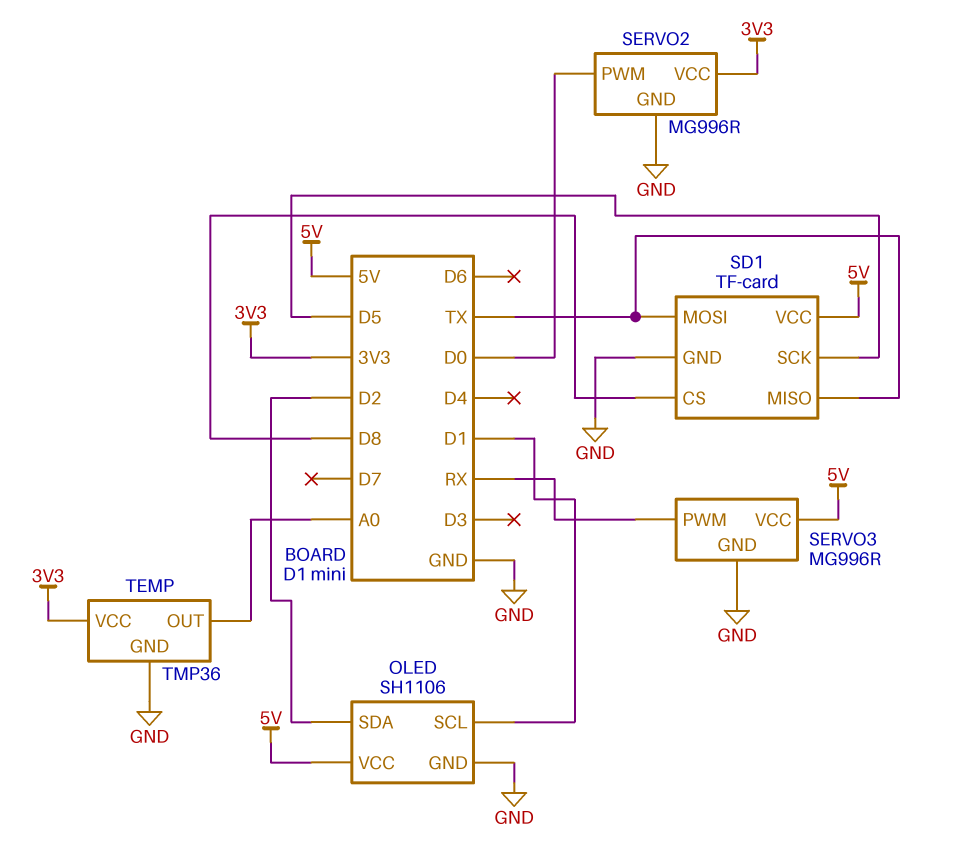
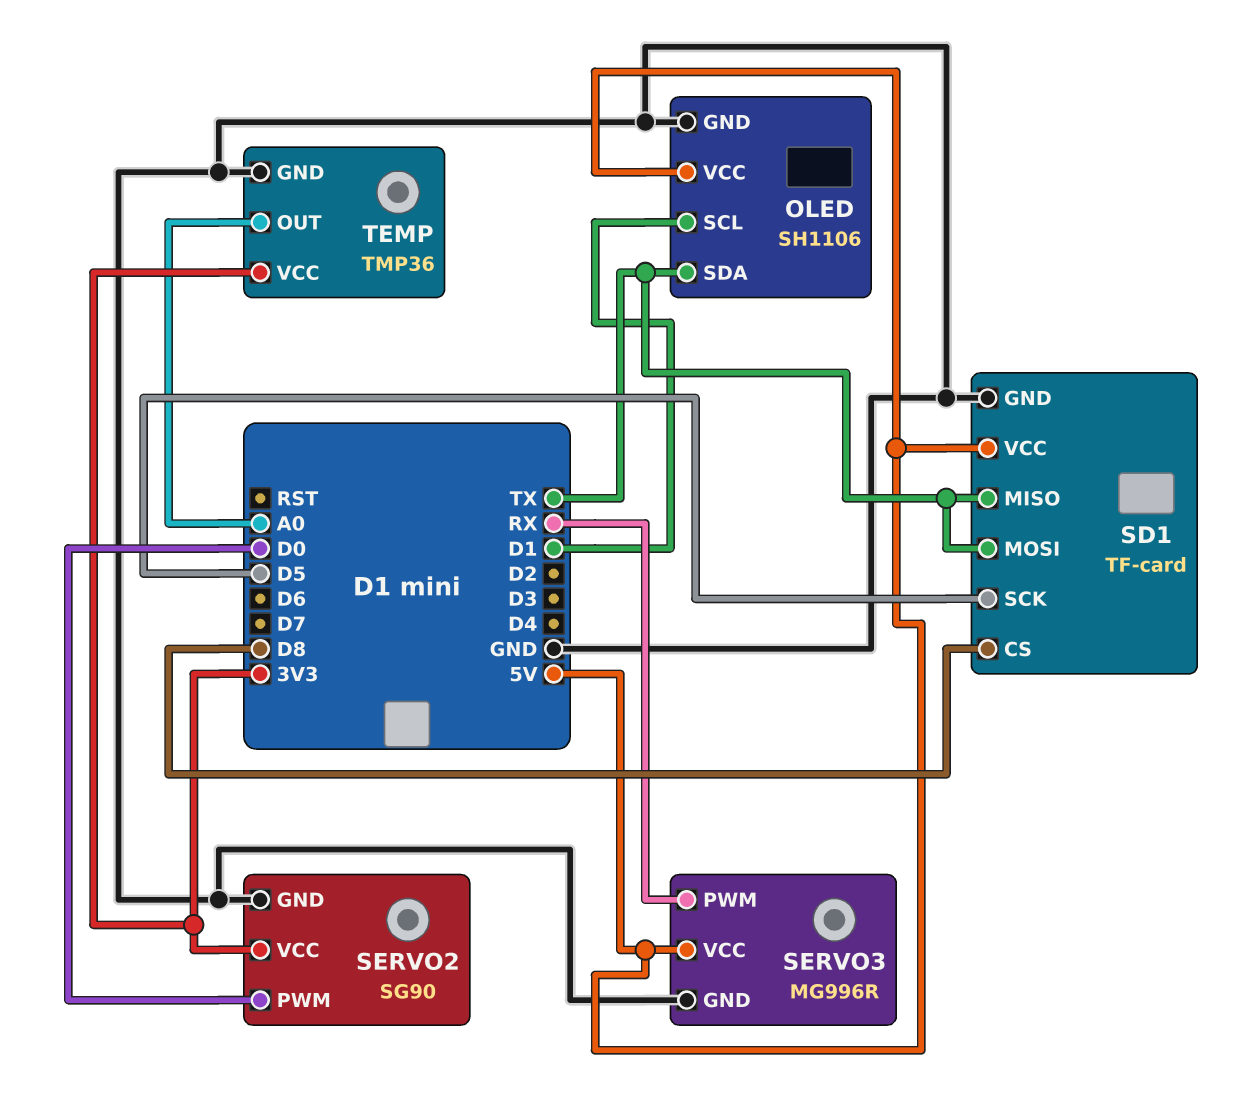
OLED pin SDA: D2 -> TX
SERVO2: MG996R -> SG90

